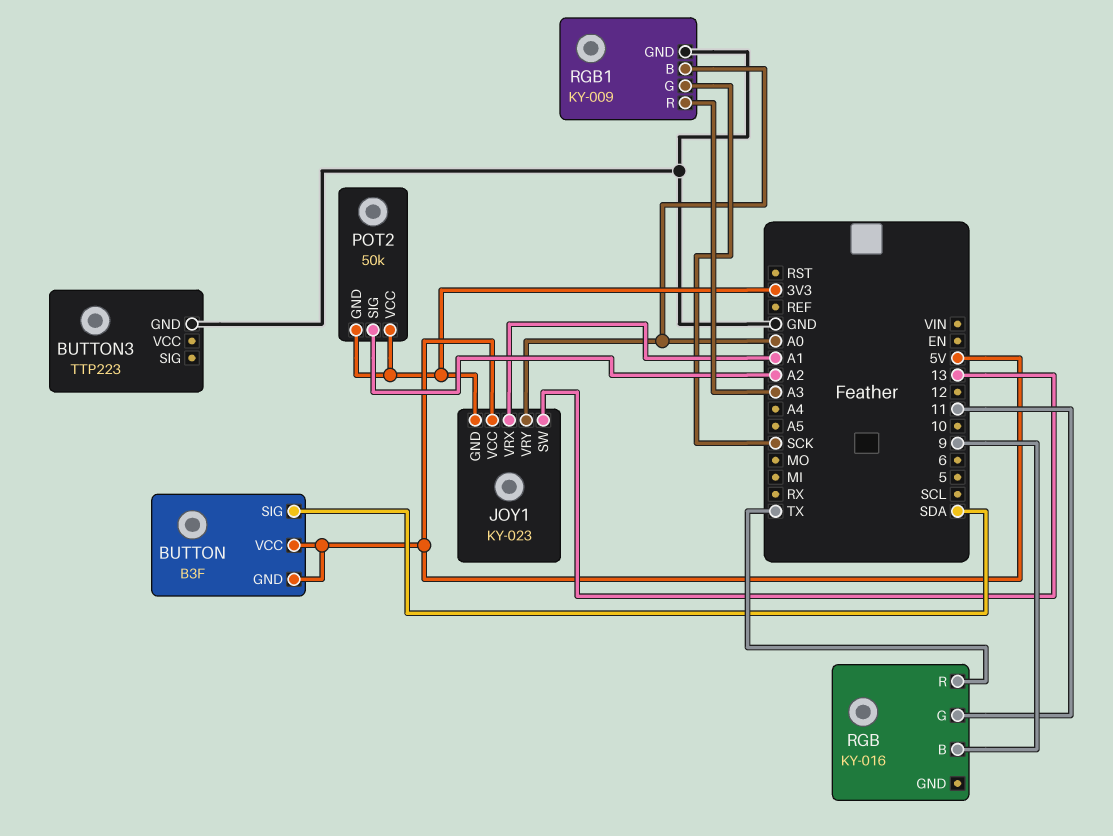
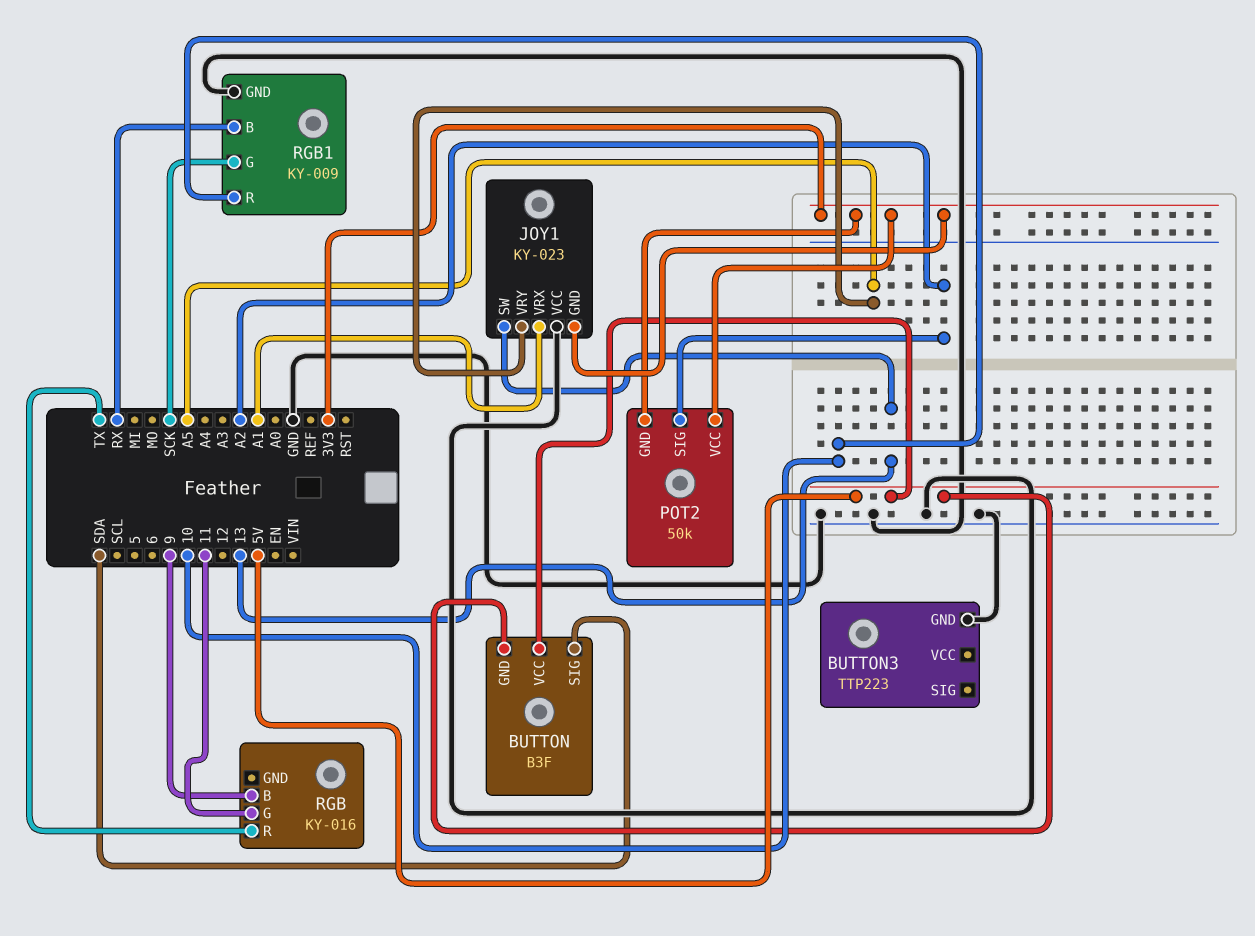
JOY1 pin VCC: 5V -> GND
JOY1 pin VRY: A0 -> A5
RGB1 pin B: A0 -> RX
RGB1 pin R: A3 -> 10

